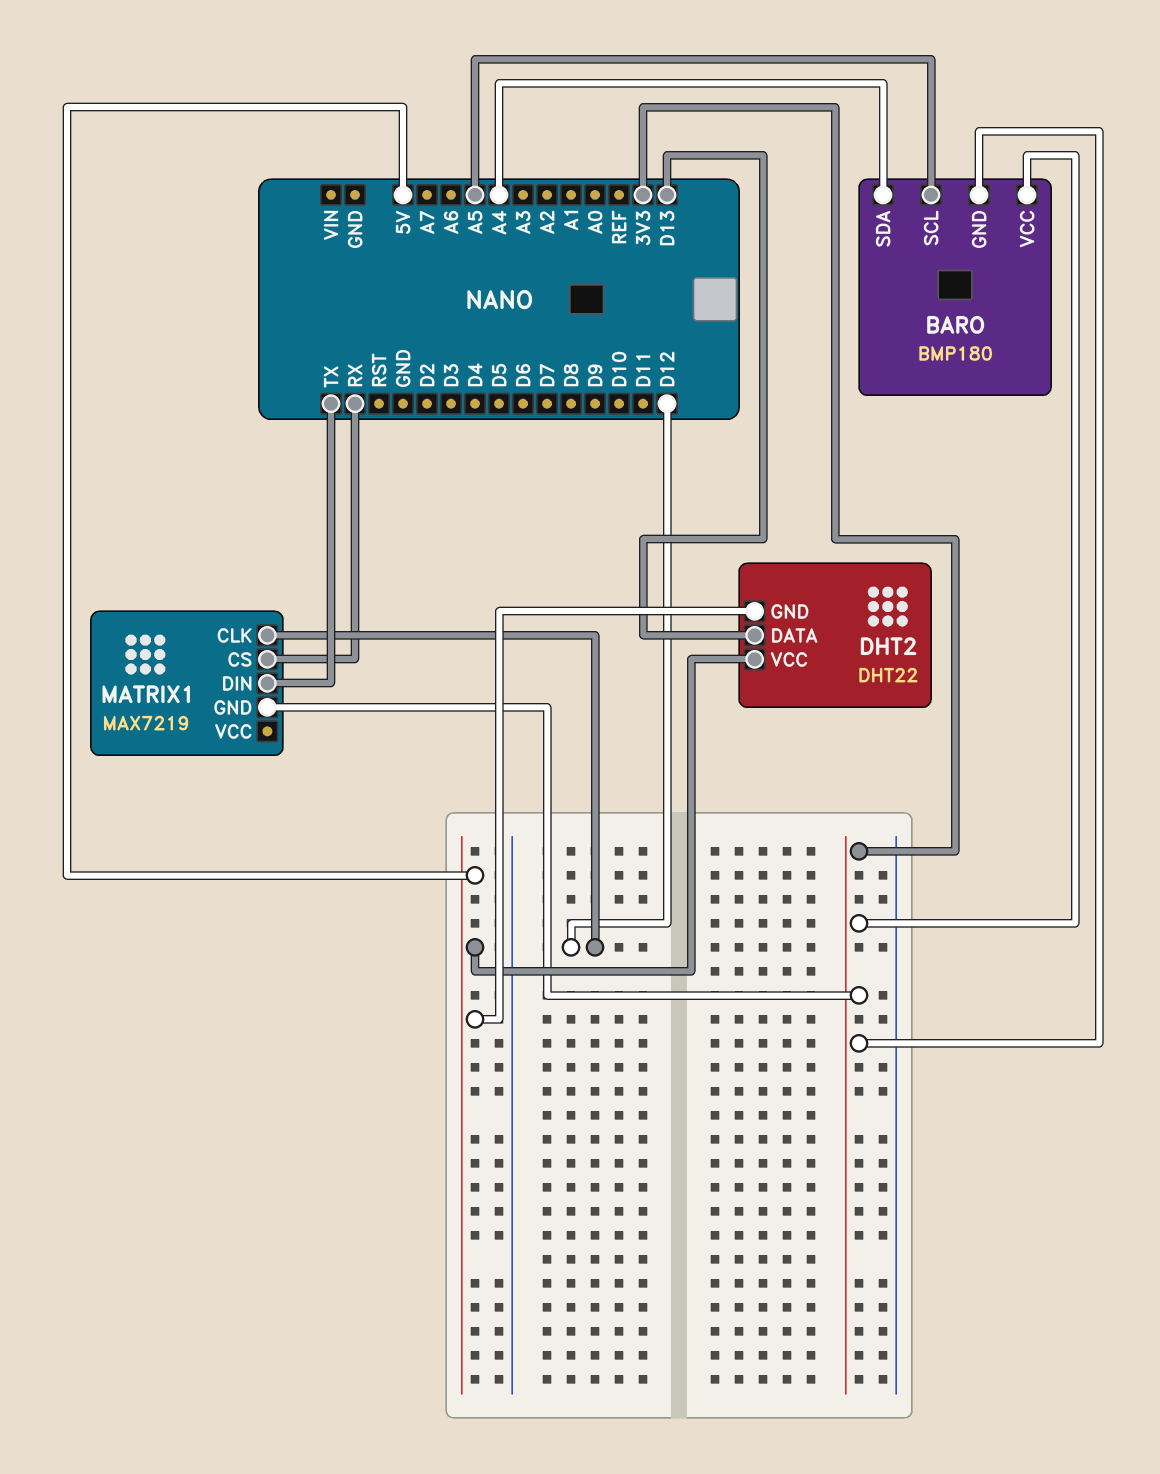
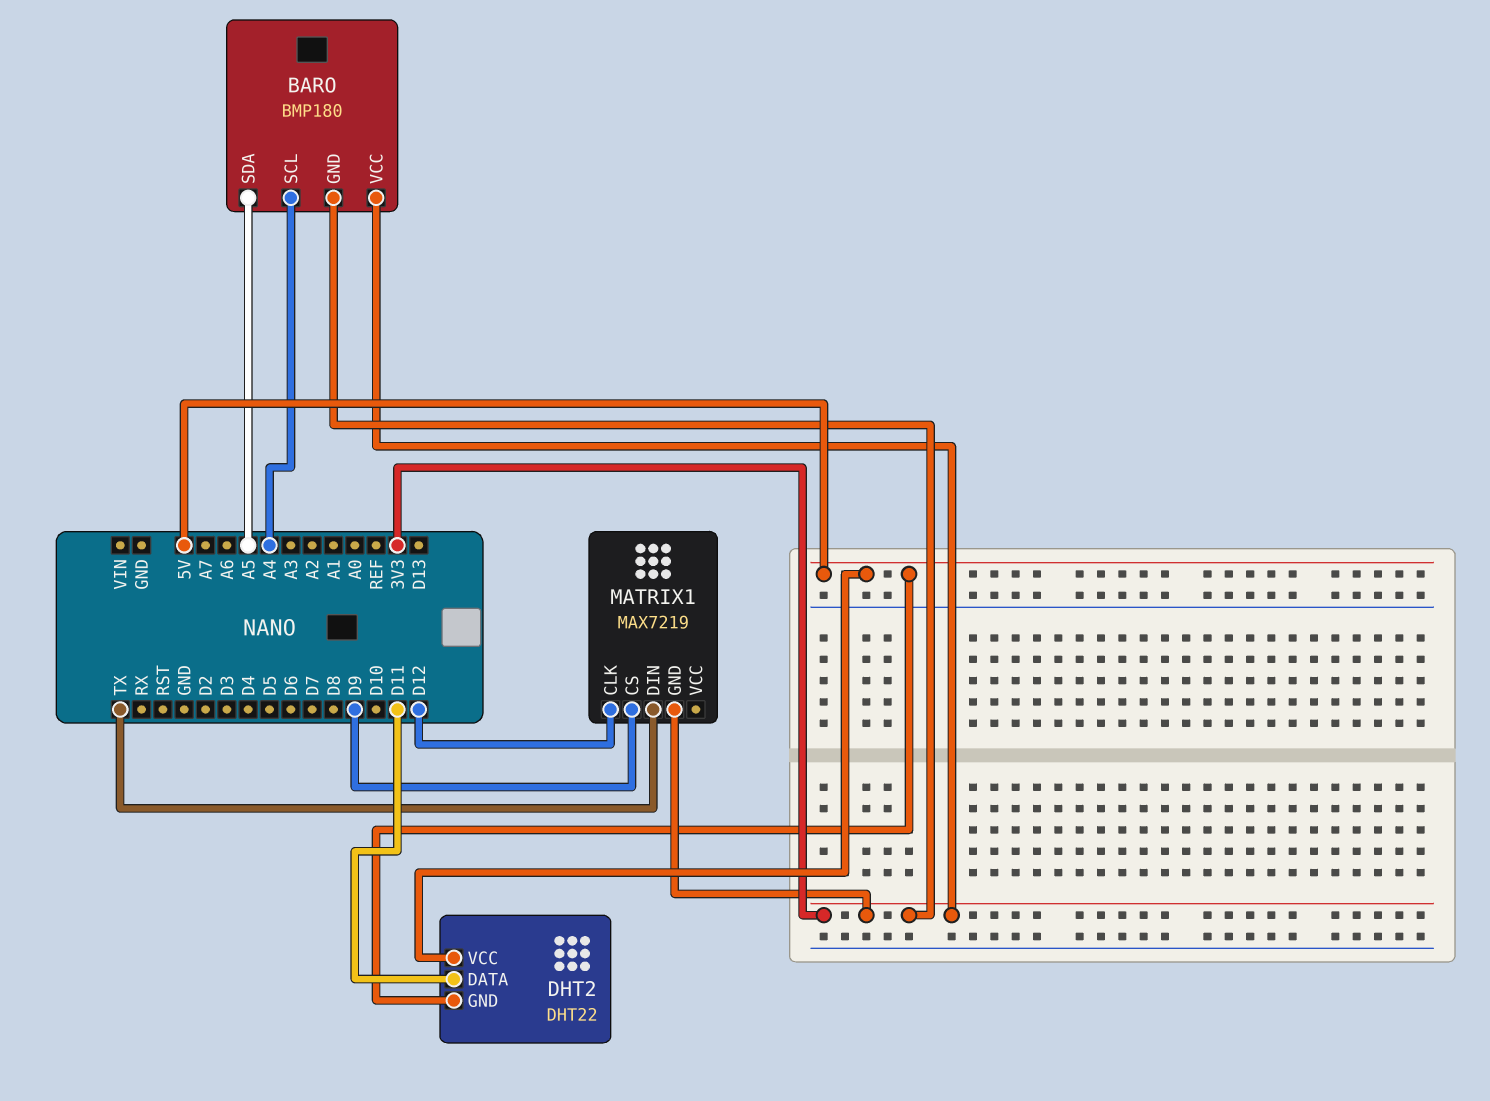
BARO pin SCL: A5 -> A4
BARO pin SDA: A4 -> A5
DHT2 pin DATA: D13 -> D11
MATRIX1 pin CS: RX -> D9

